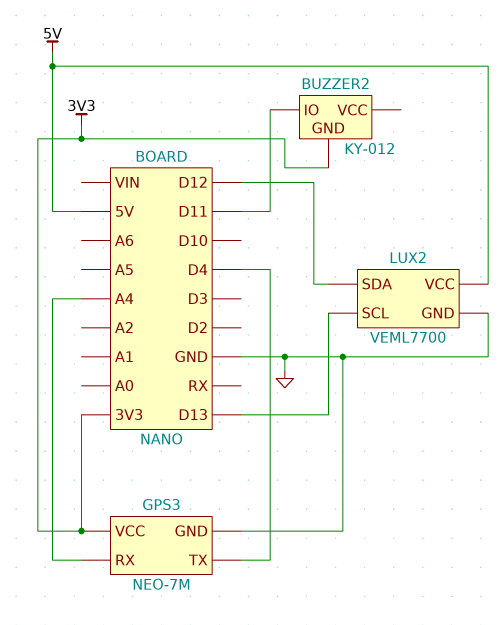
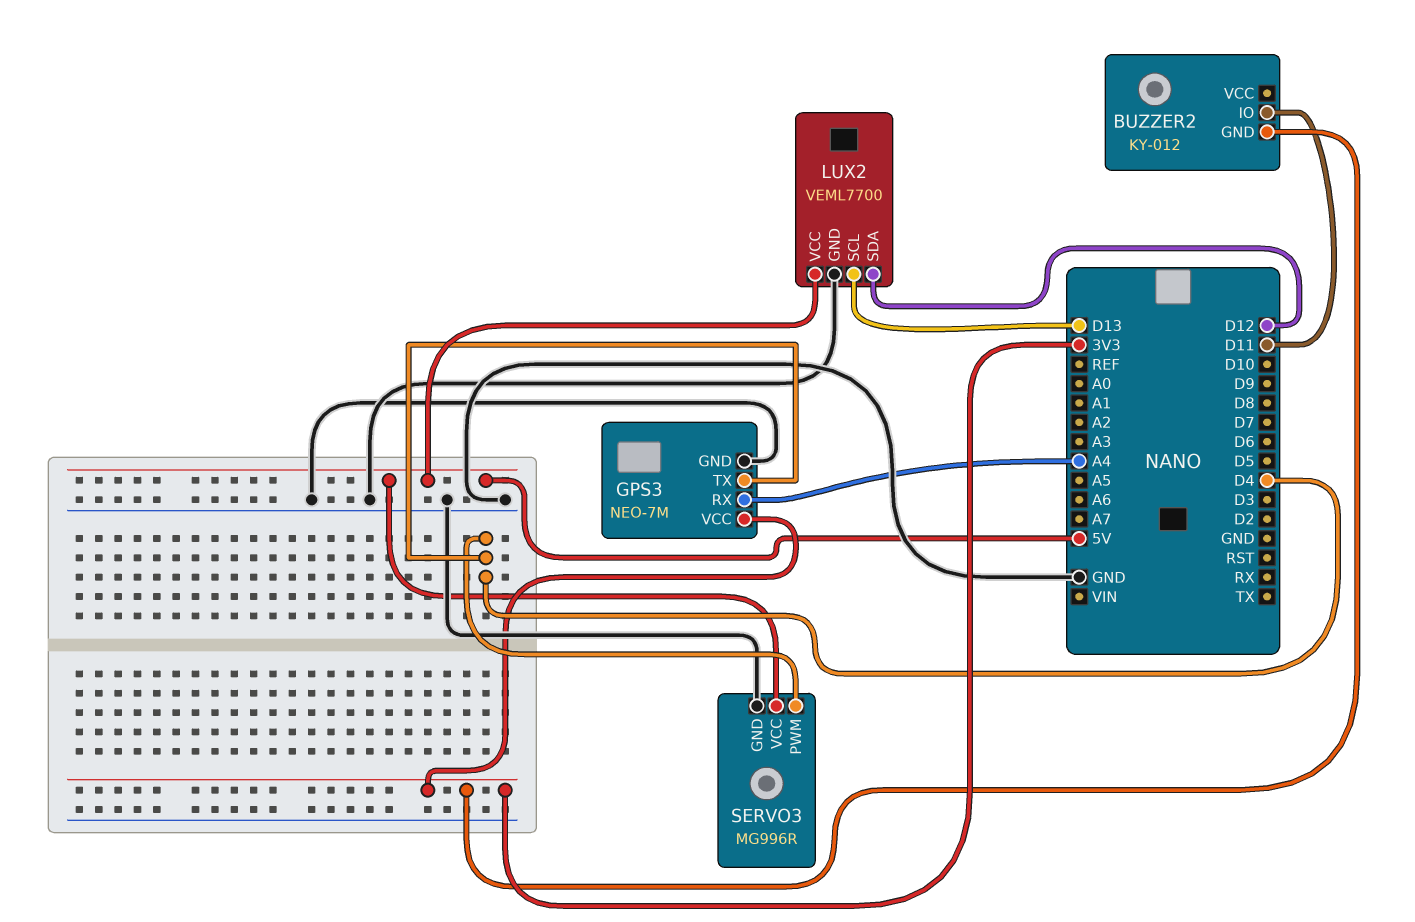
SERVO3: none -> MG996R
SERVO3 pin GND: none -> GND
SERVO3 pin PWM: none -> D4
SERVO3 pin VCC: none -> 5V

